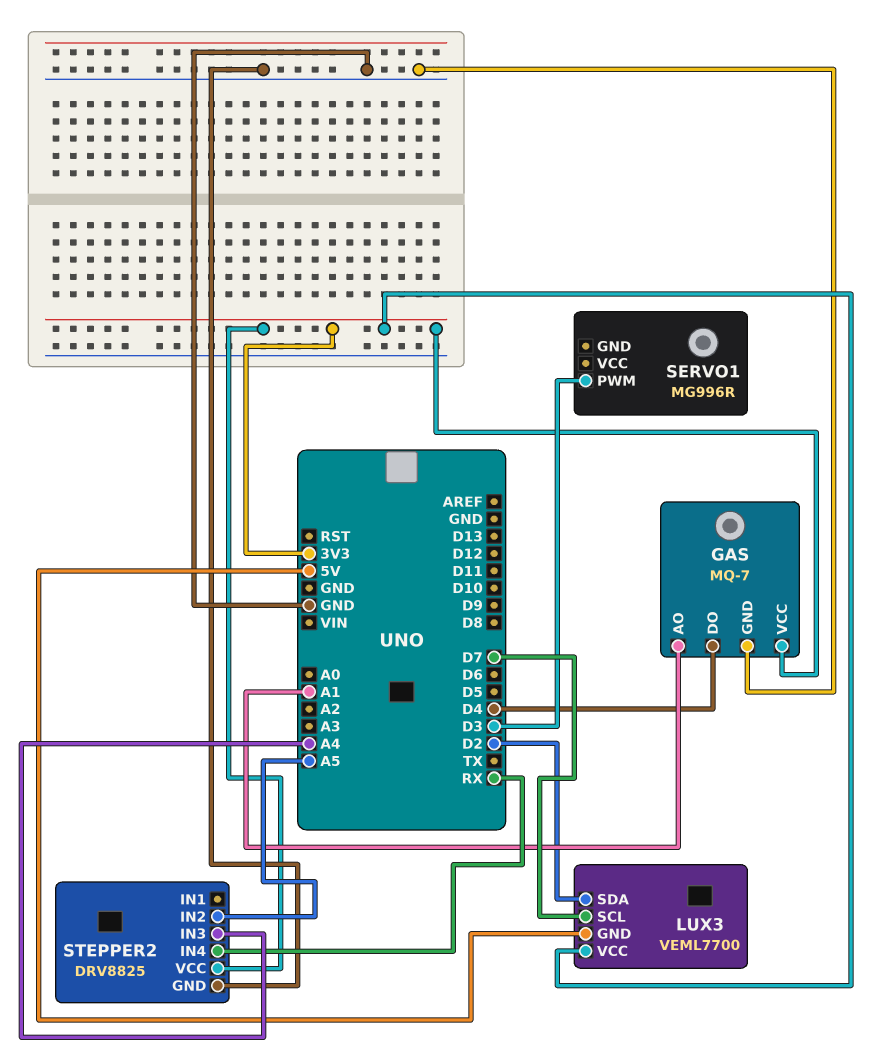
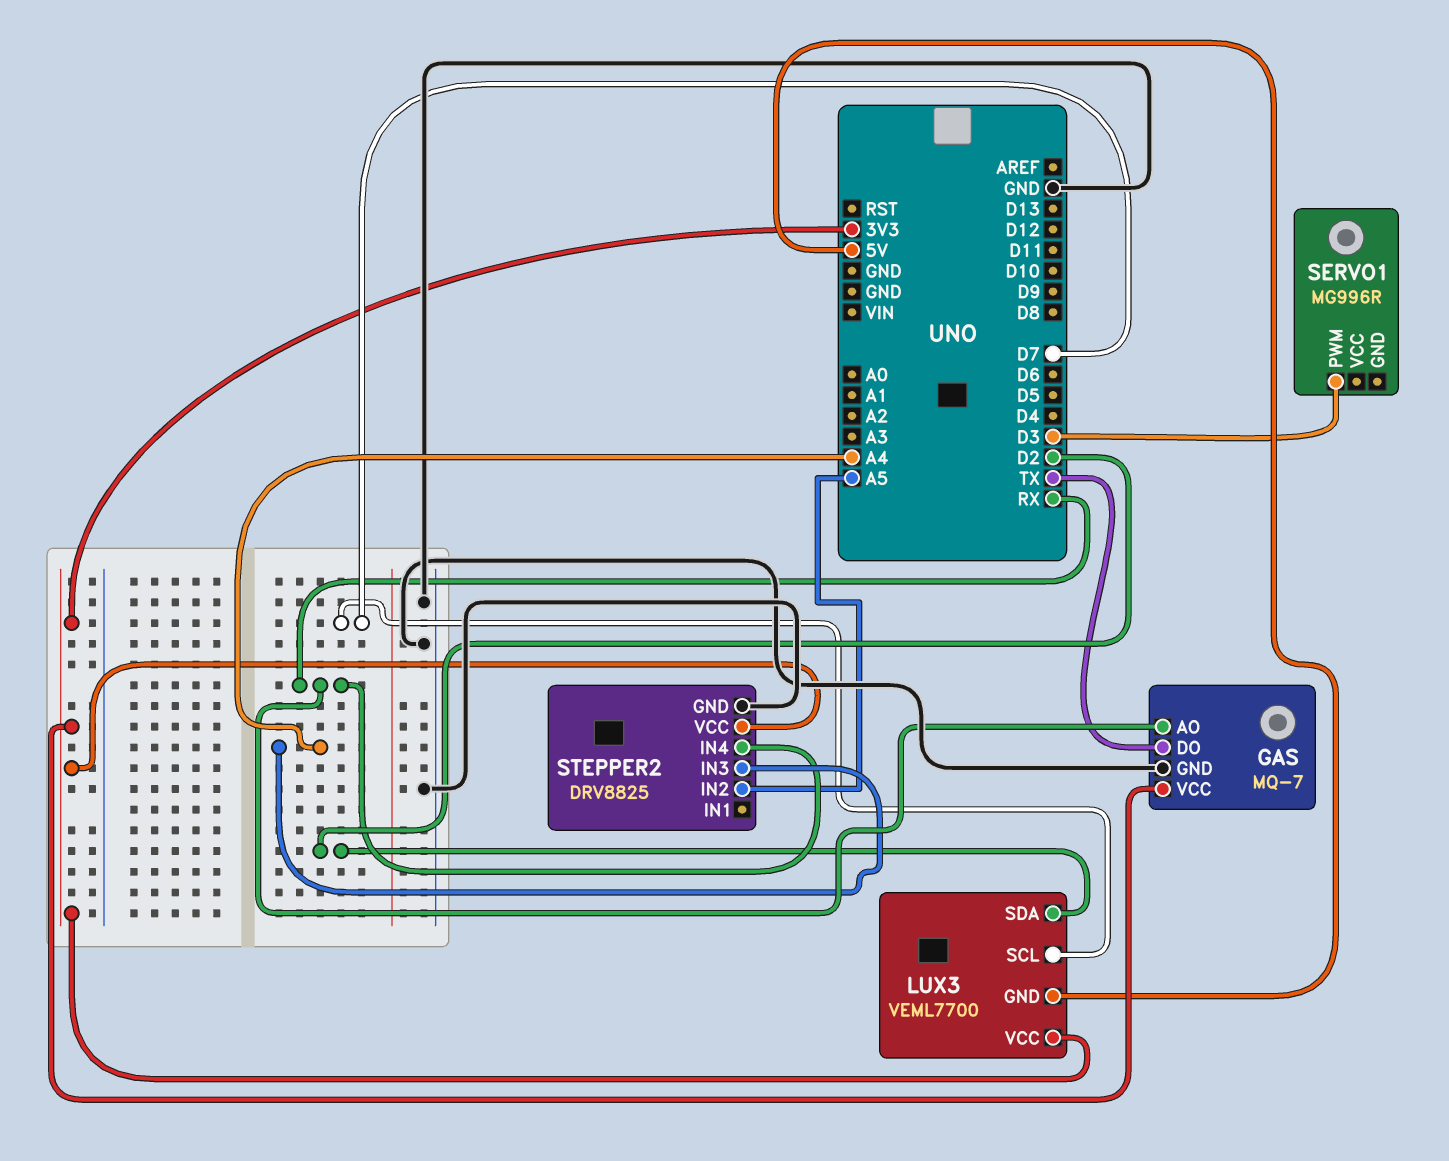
GAS pin AO: A1 -> RX
GAS pin DO: D4 -> TX

